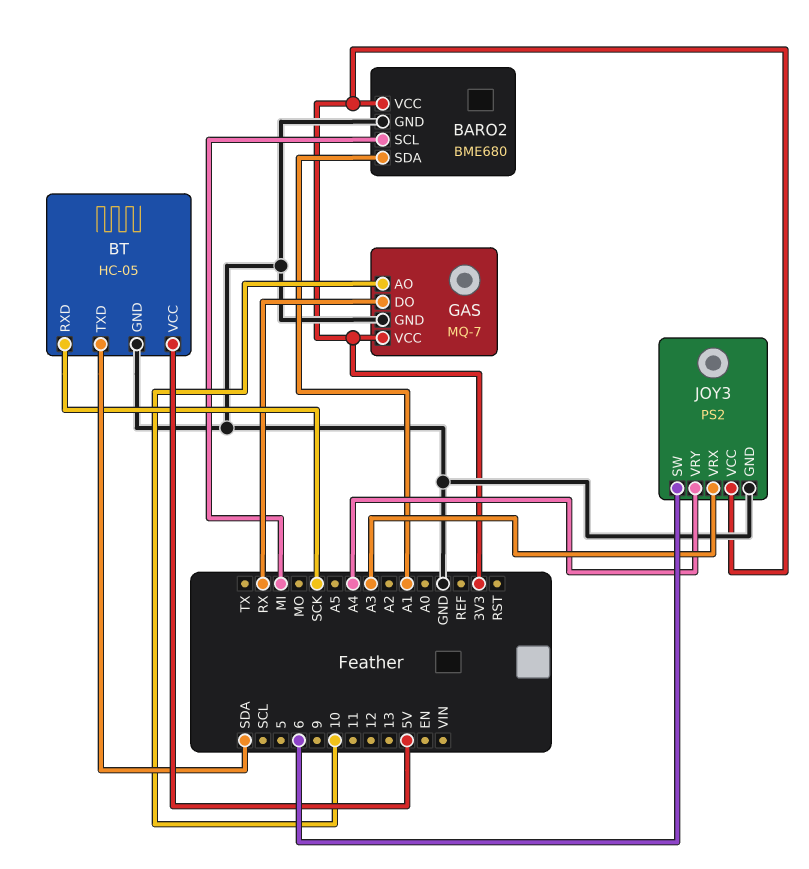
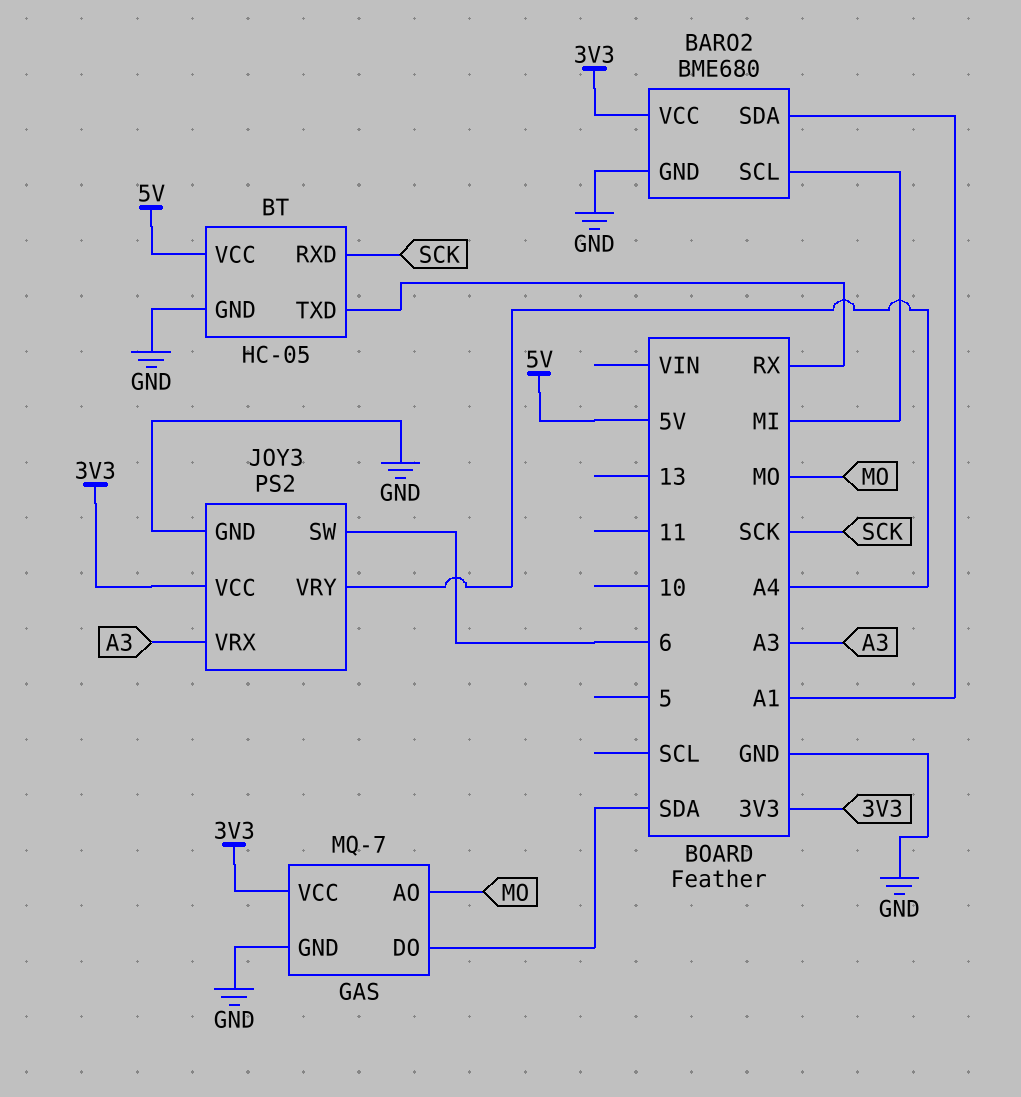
BT pin TXD: SDA -> RX
GAS pin AO: 10 -> MO
GAS pin DO: RX -> SDA

